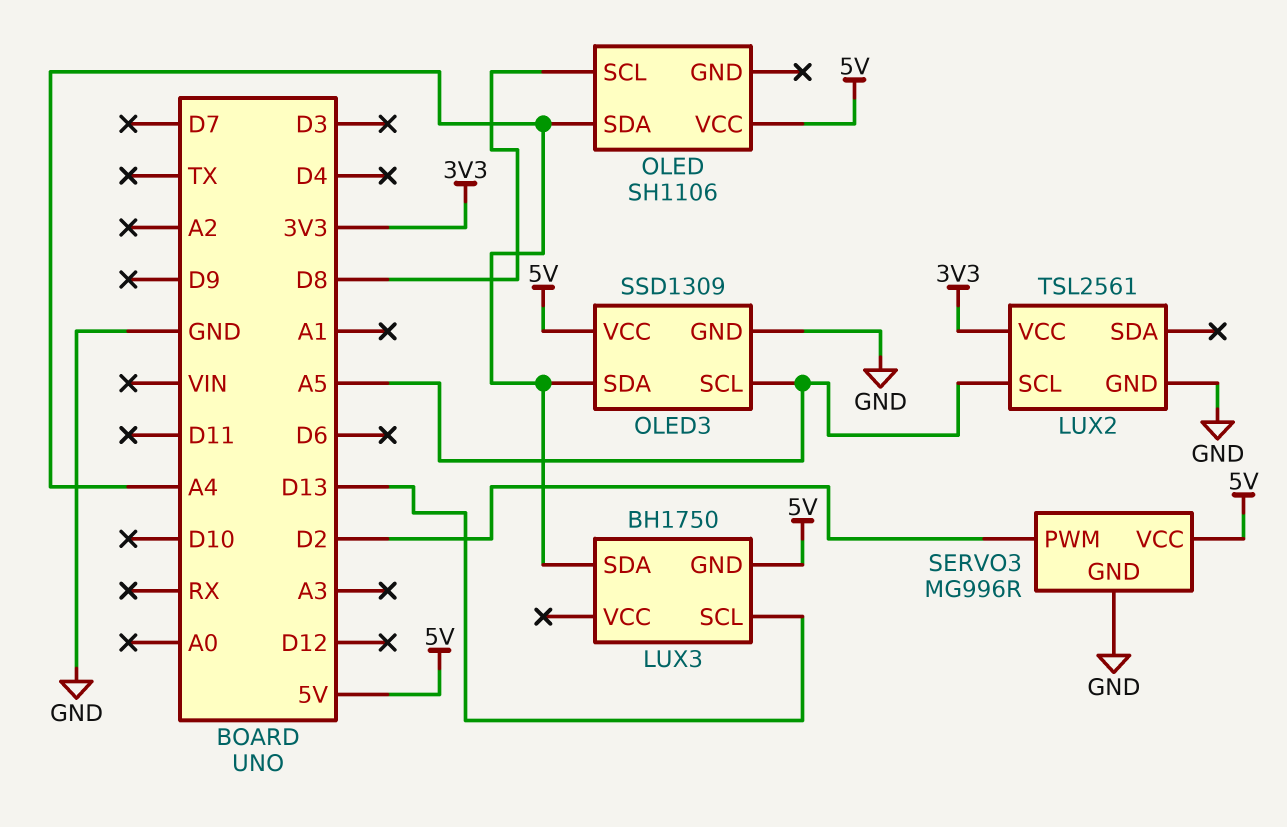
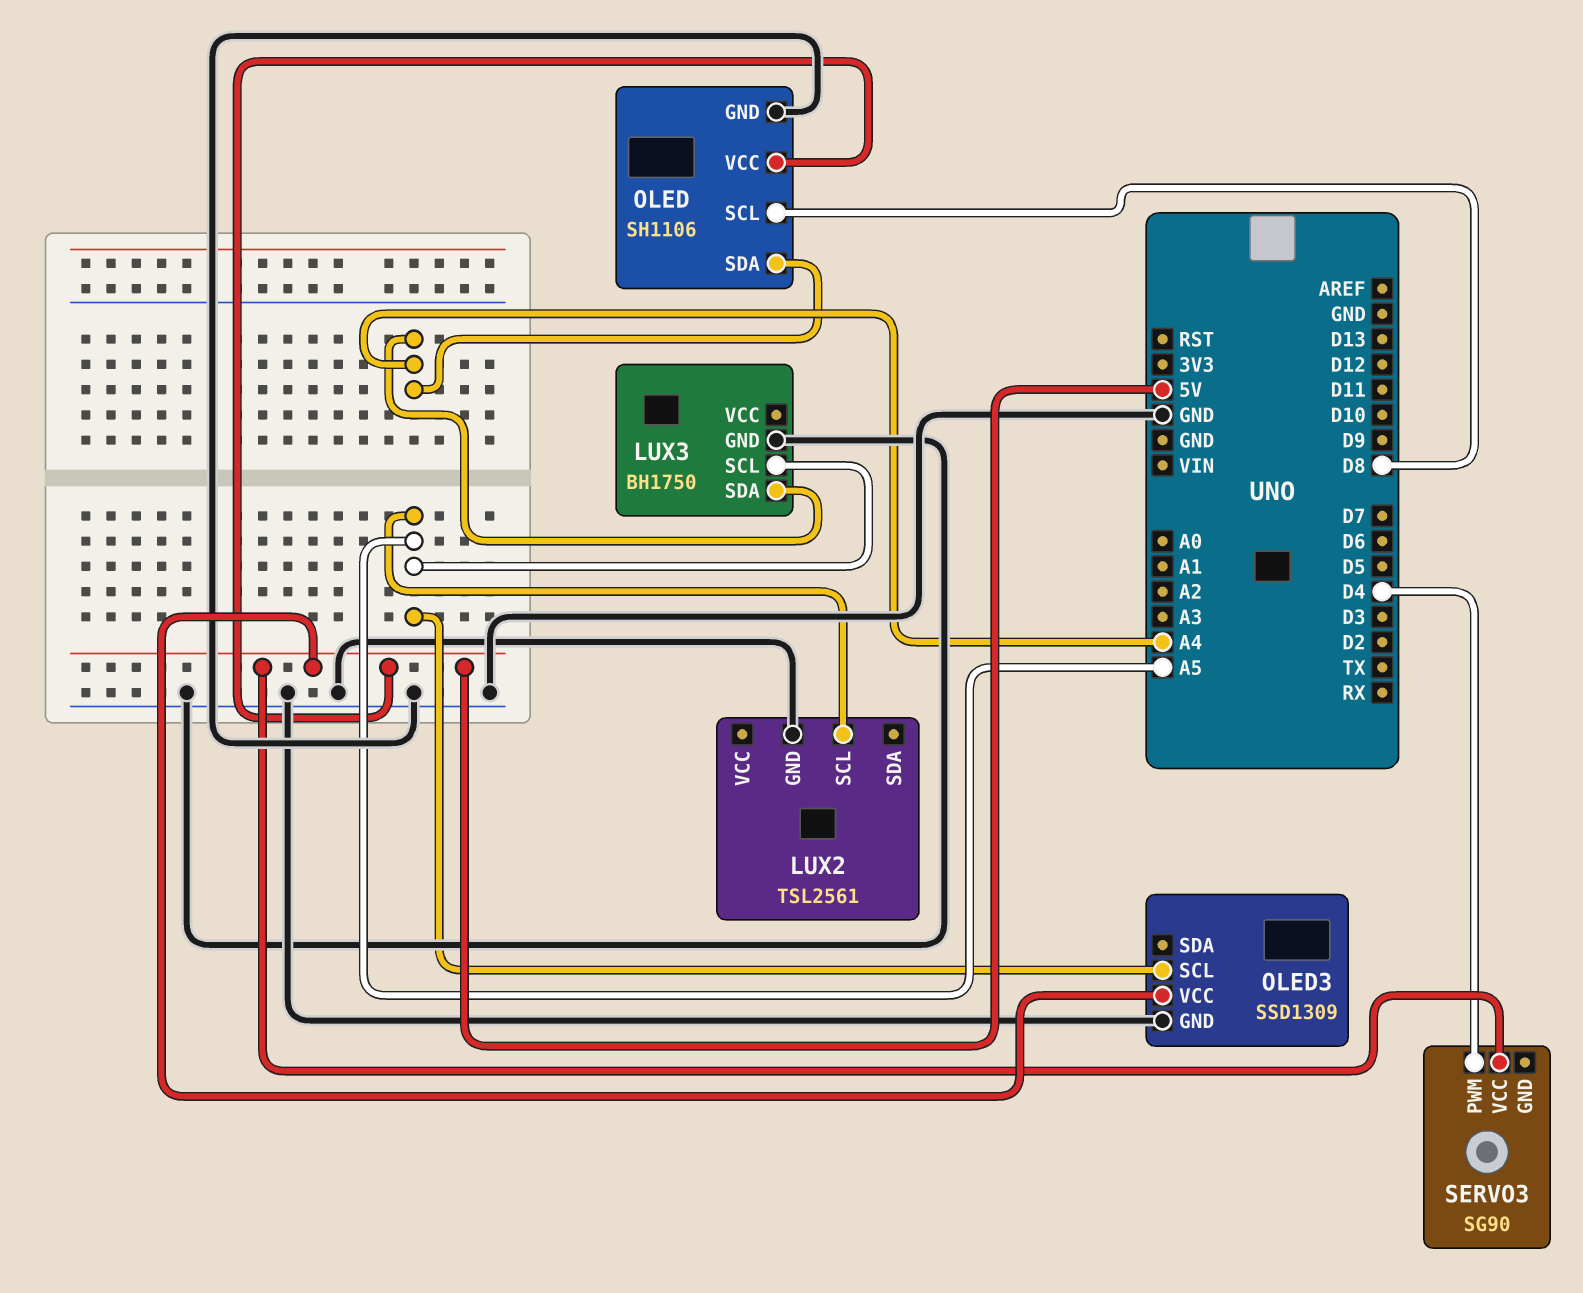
LUX2 pin VCC: 3V3 -> none
LUX3 pin GND: 5V -> GND
LUX3 pin SCL: D13 -> A5
OLED pin GND: none -> GND
OLED3 pin SDA: A4 -> none
SERVO3: MG996R -> SG90
SERVO3 pin GND: GND -> none
SERVO3 pin PWM: D2 -> D4

